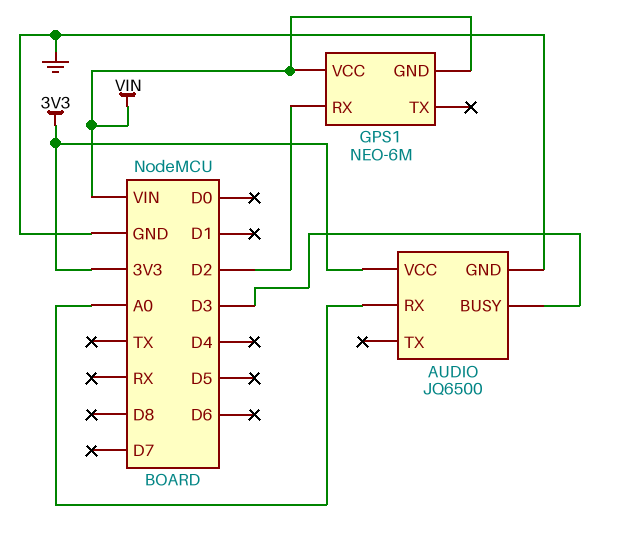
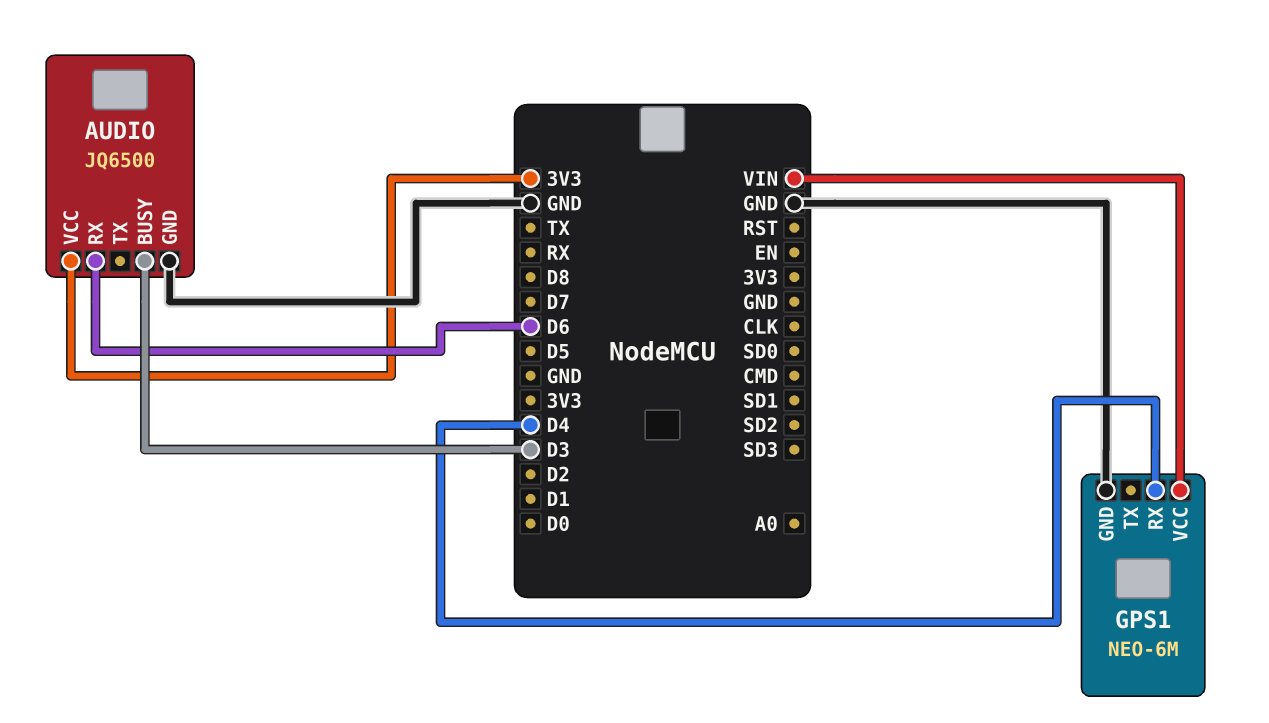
AUDIO pin RX: A0 -> D6
GPS1 pin GND: VIN -> GND
GPS1 pin RX: D2 -> D4

